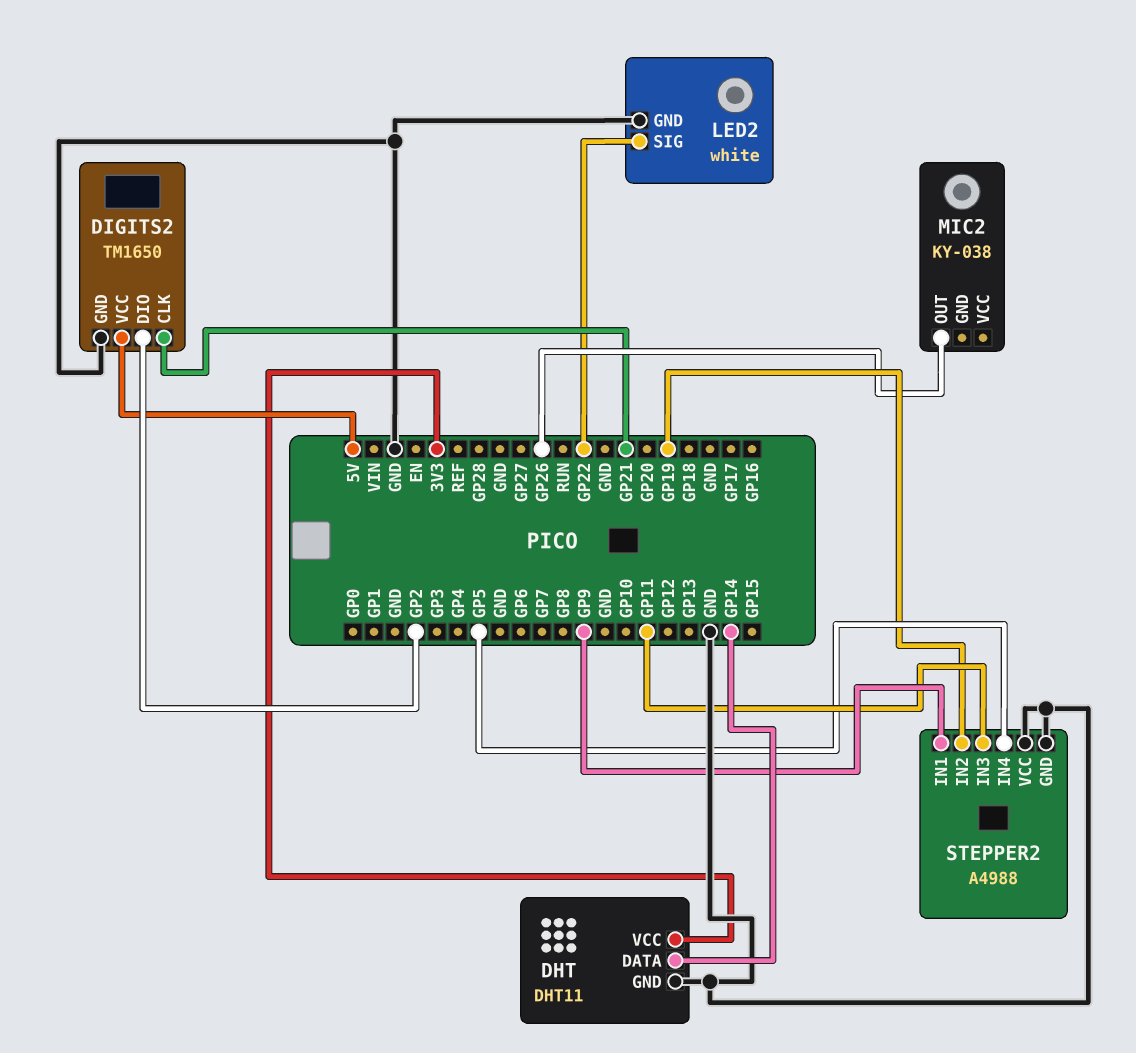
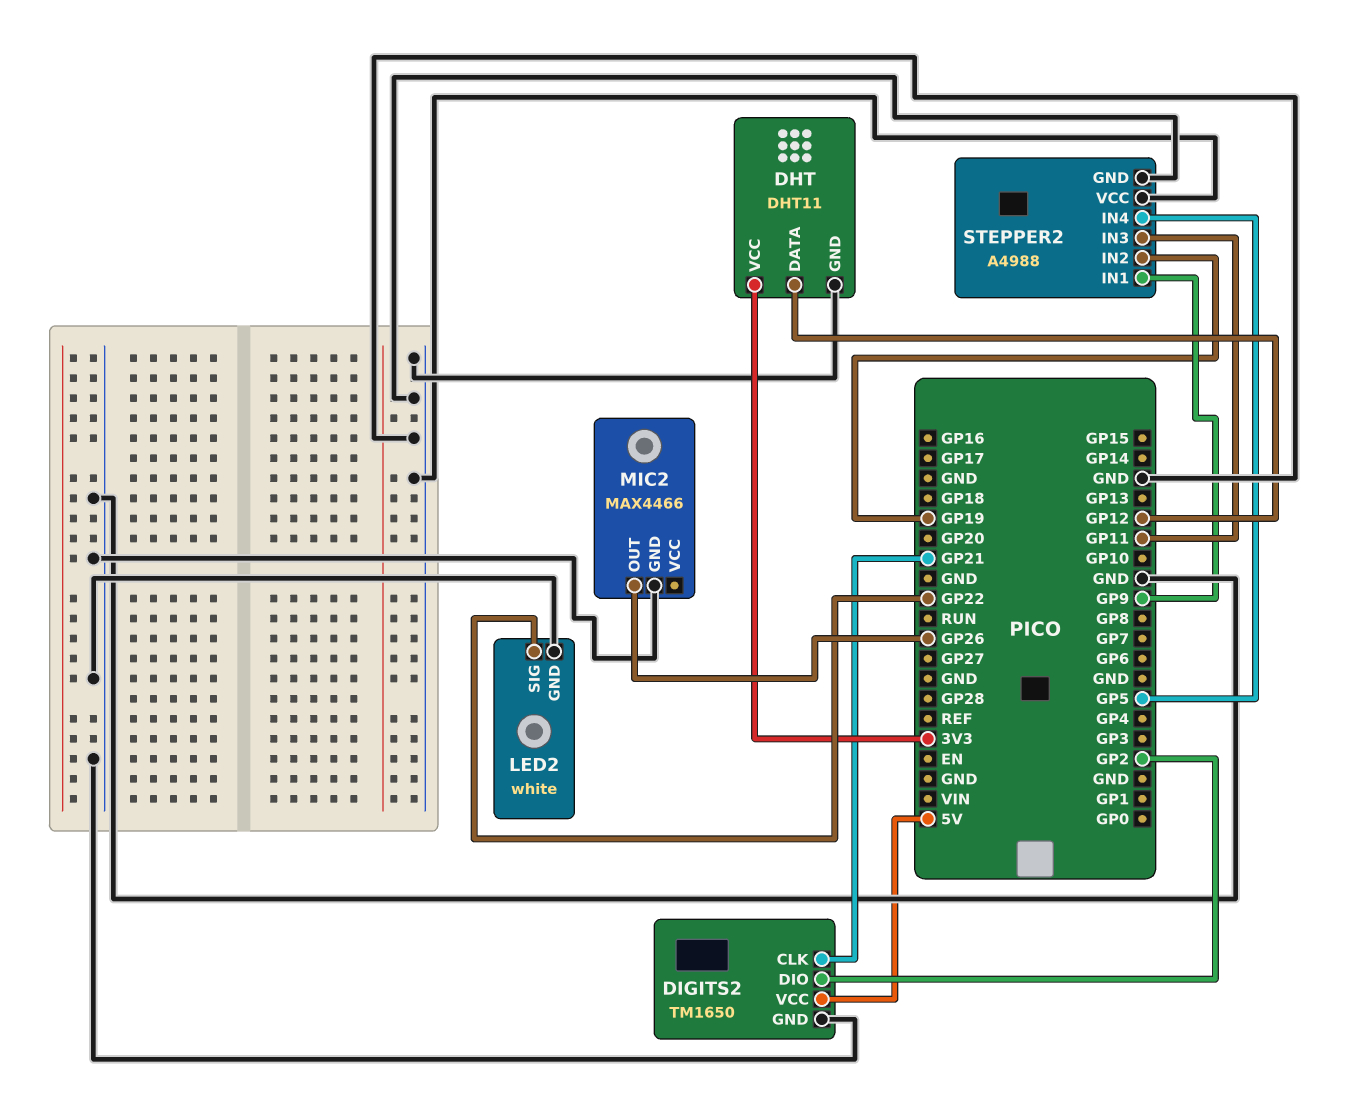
DHT pin DATA: GP14 -> GP12
MIC2: KY-038 -> MAX4466
MIC2 pin GND: none -> GND

